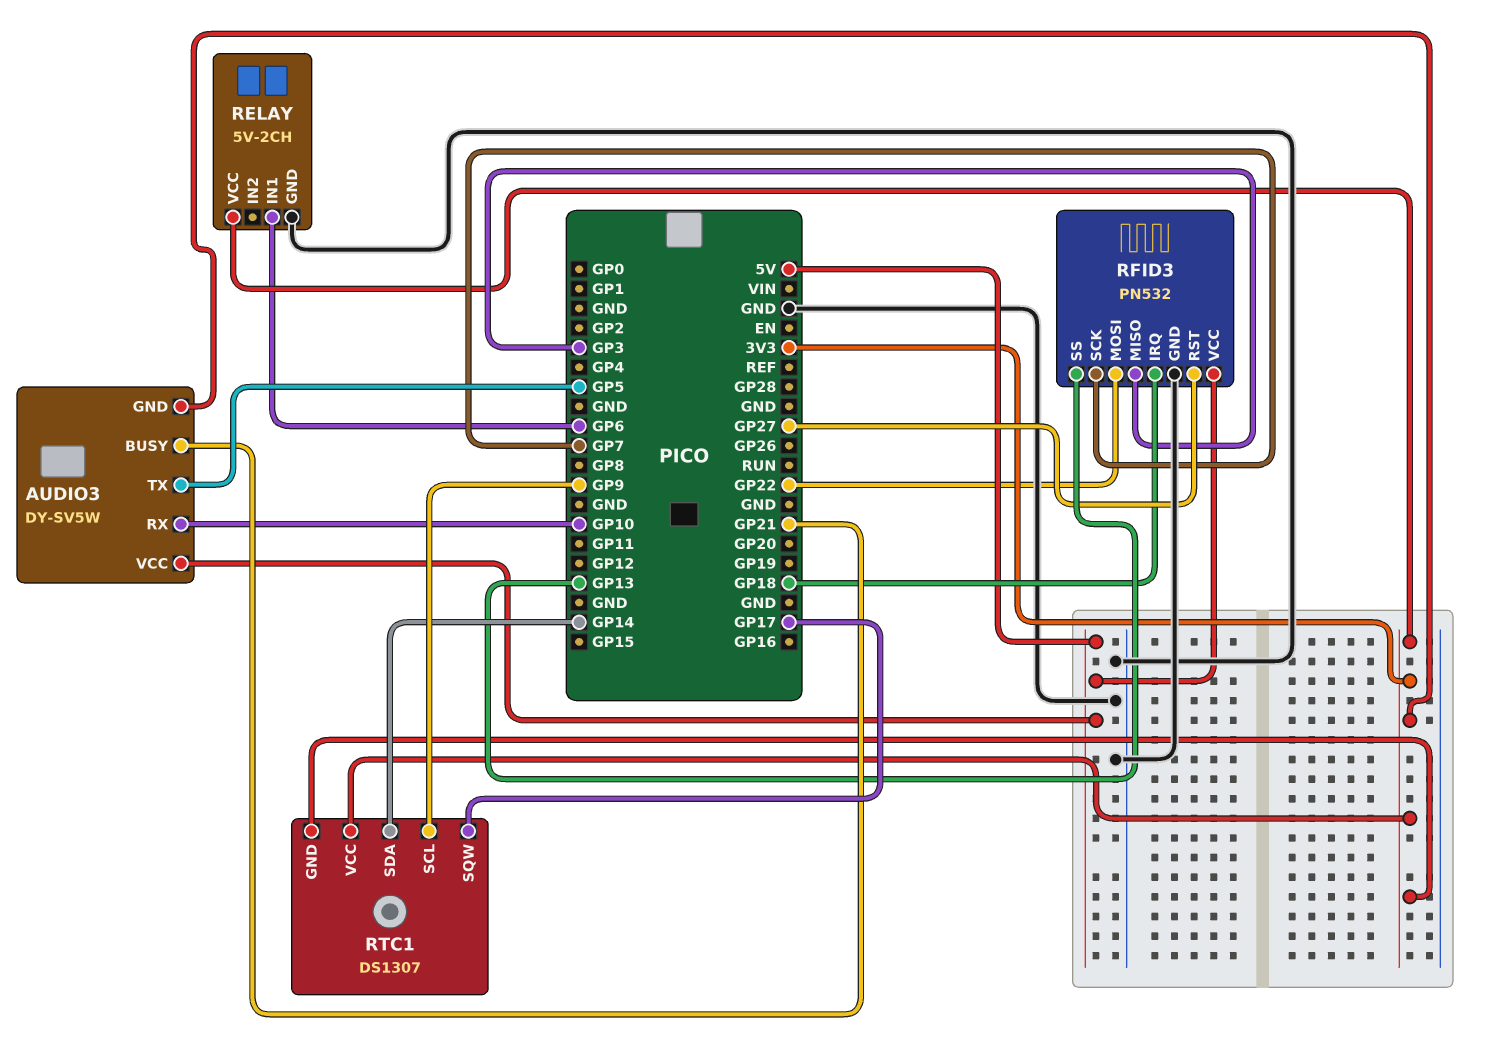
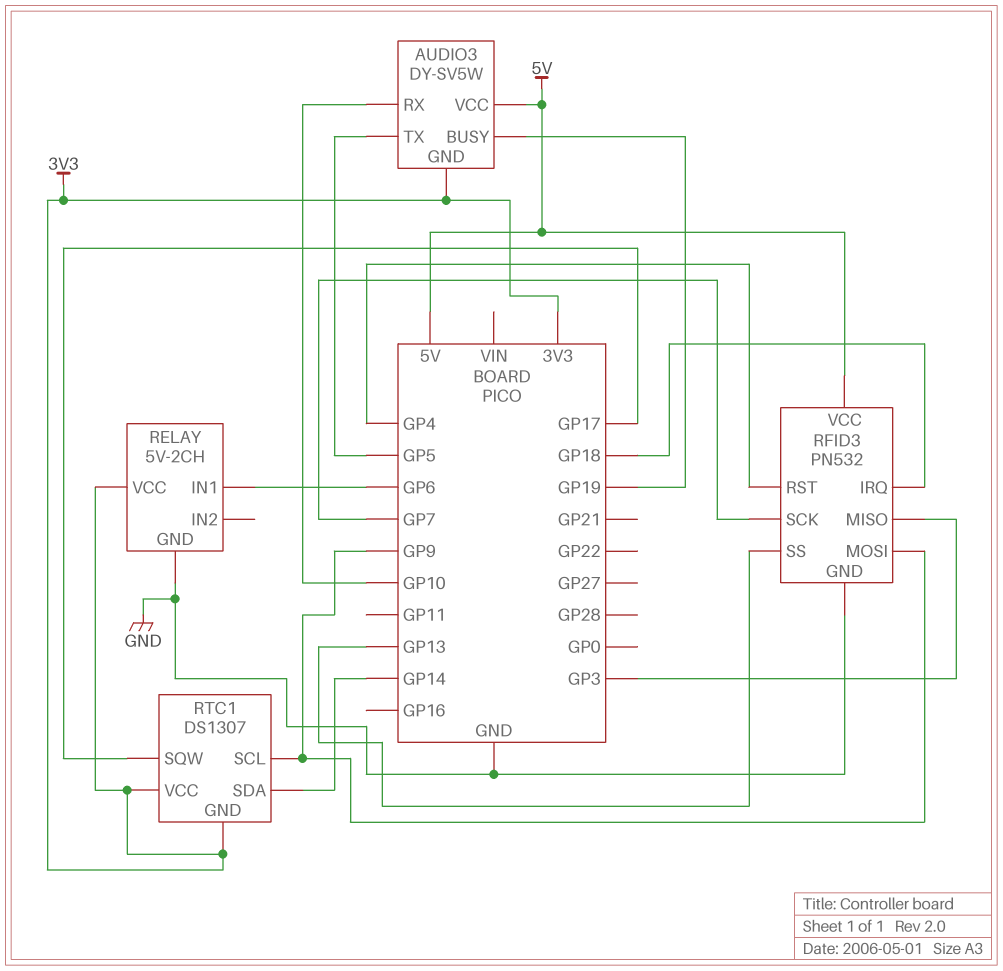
AUDIO3 pin BUSY: GP21 -> GP19
RFID3 pin MOSI: GP22 -> GP9
RFID3 pin RST: GP27 -> GP4

